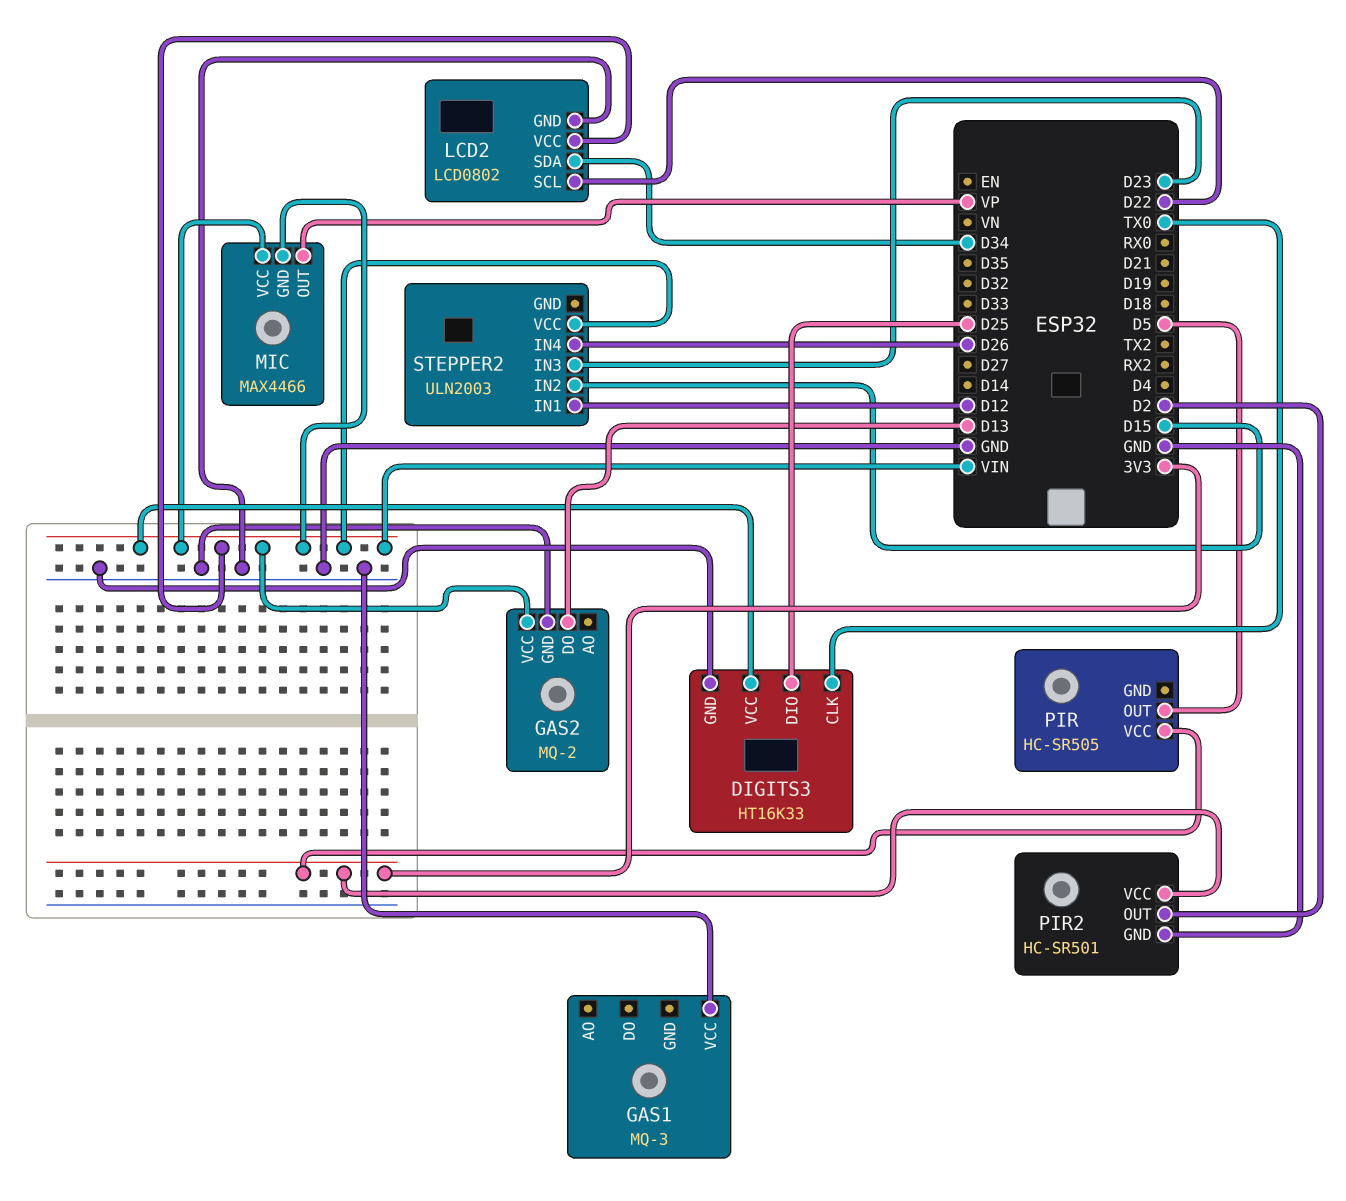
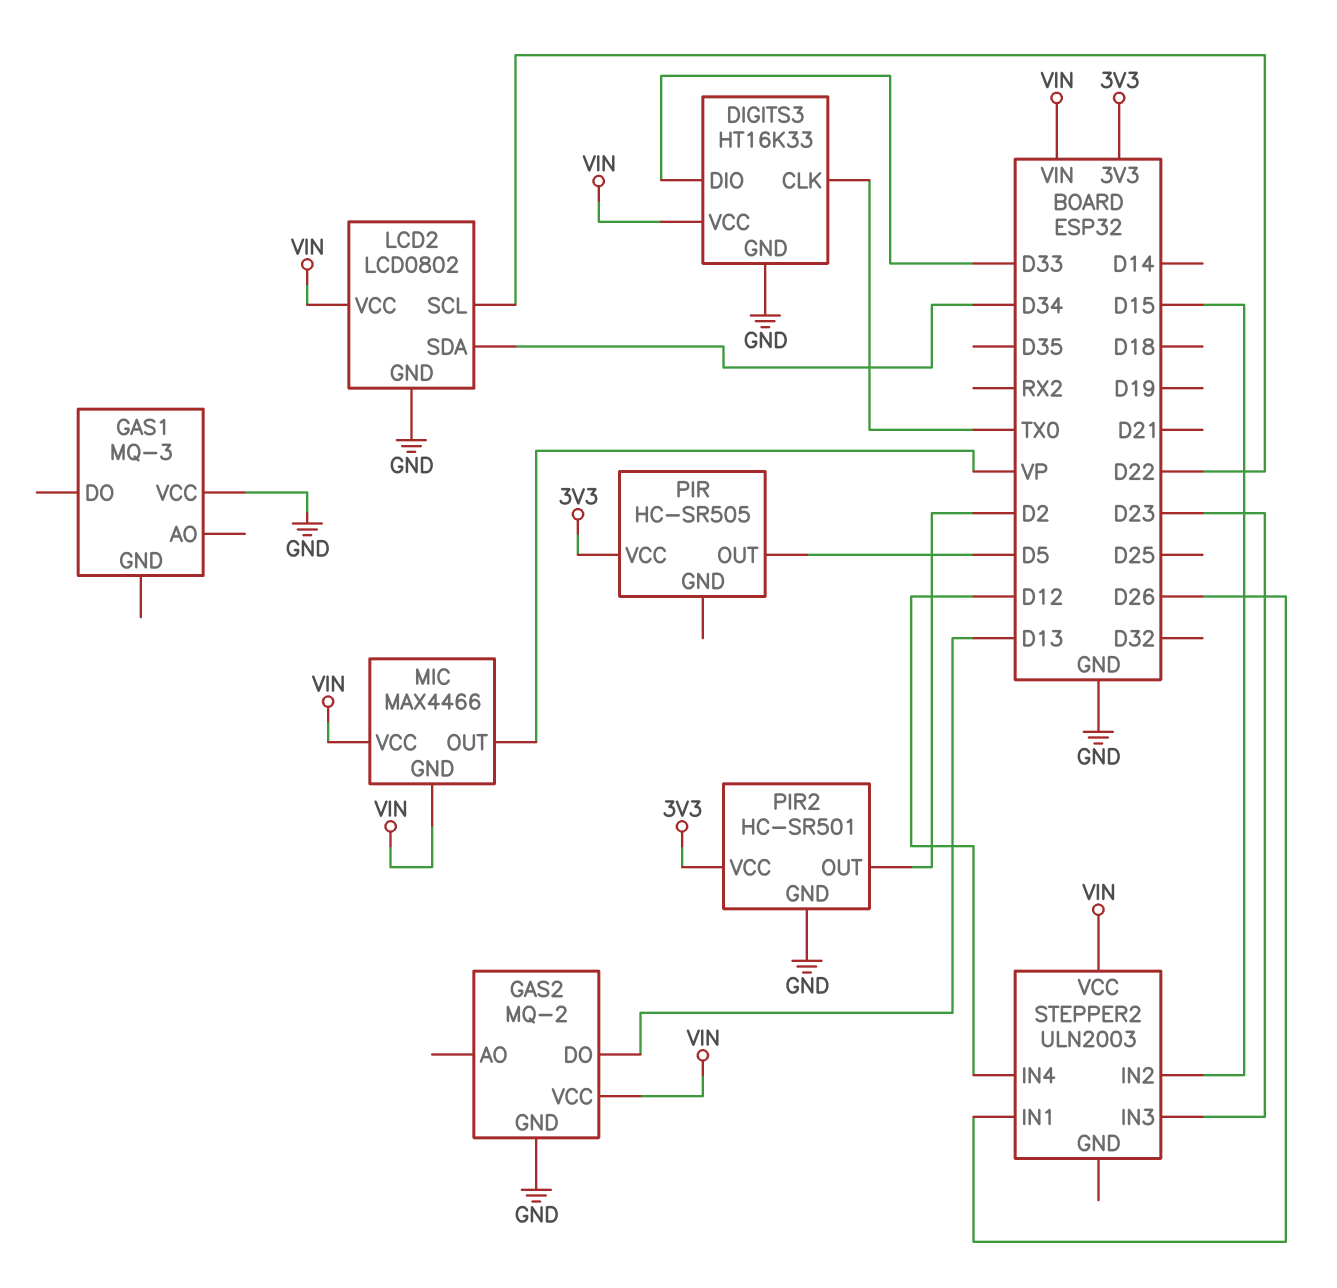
DIGITS3 pin DIO: D25 -> D33
STEPPER2 pin IN1: D12 -> D26
STEPPER2 pin IN4: D26 -> D12

